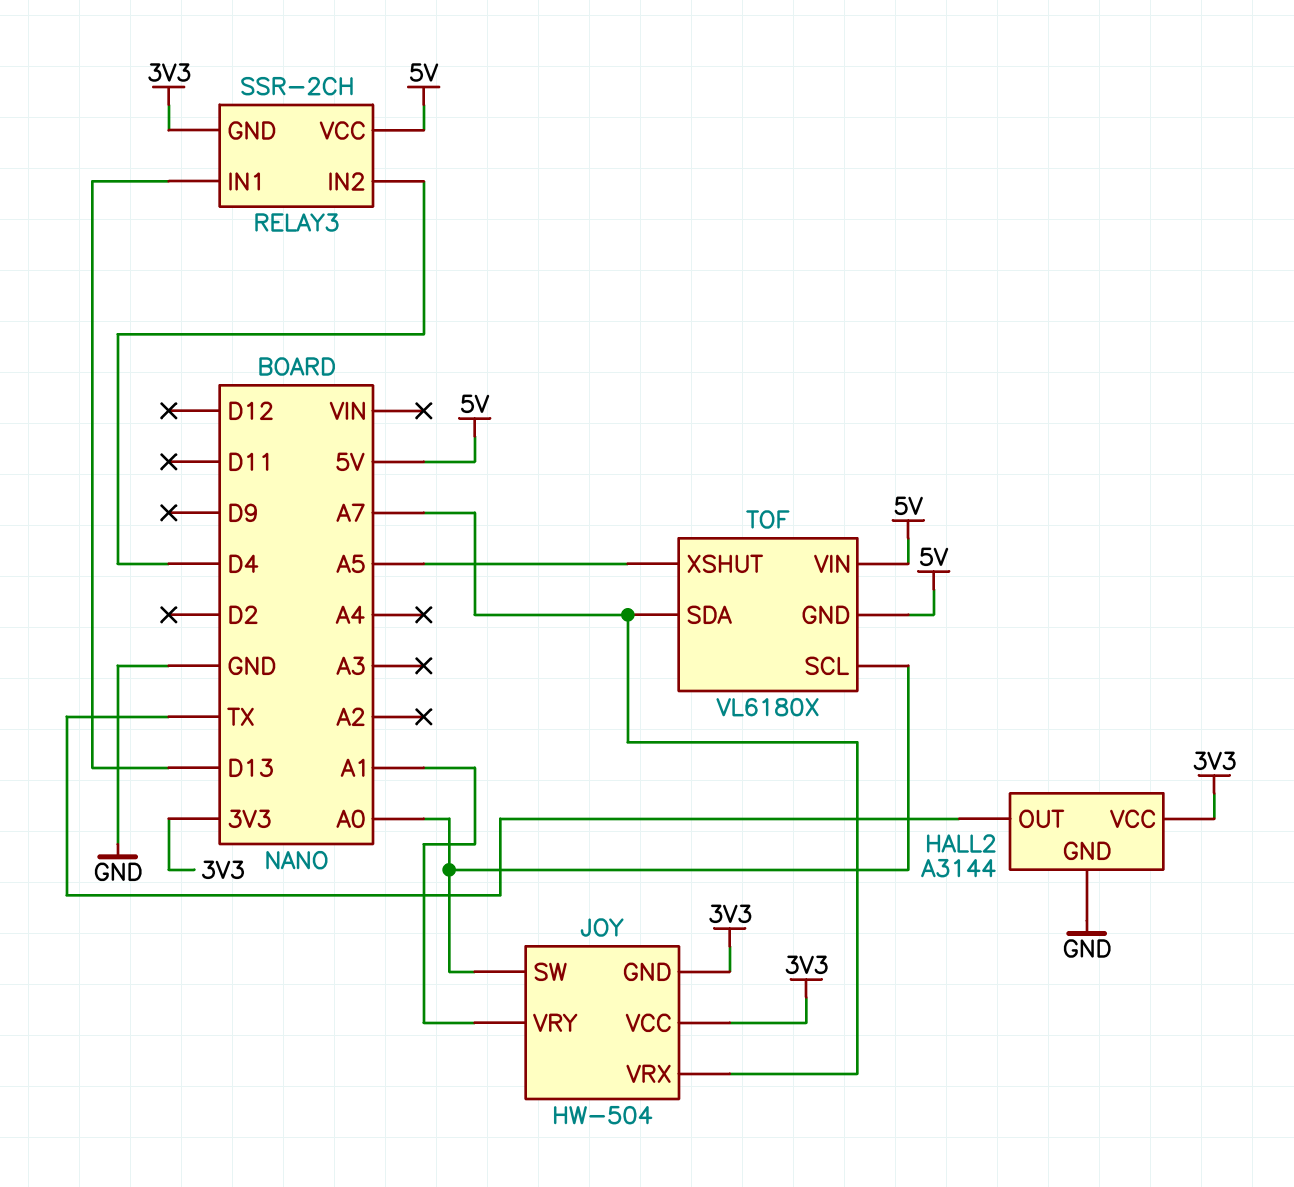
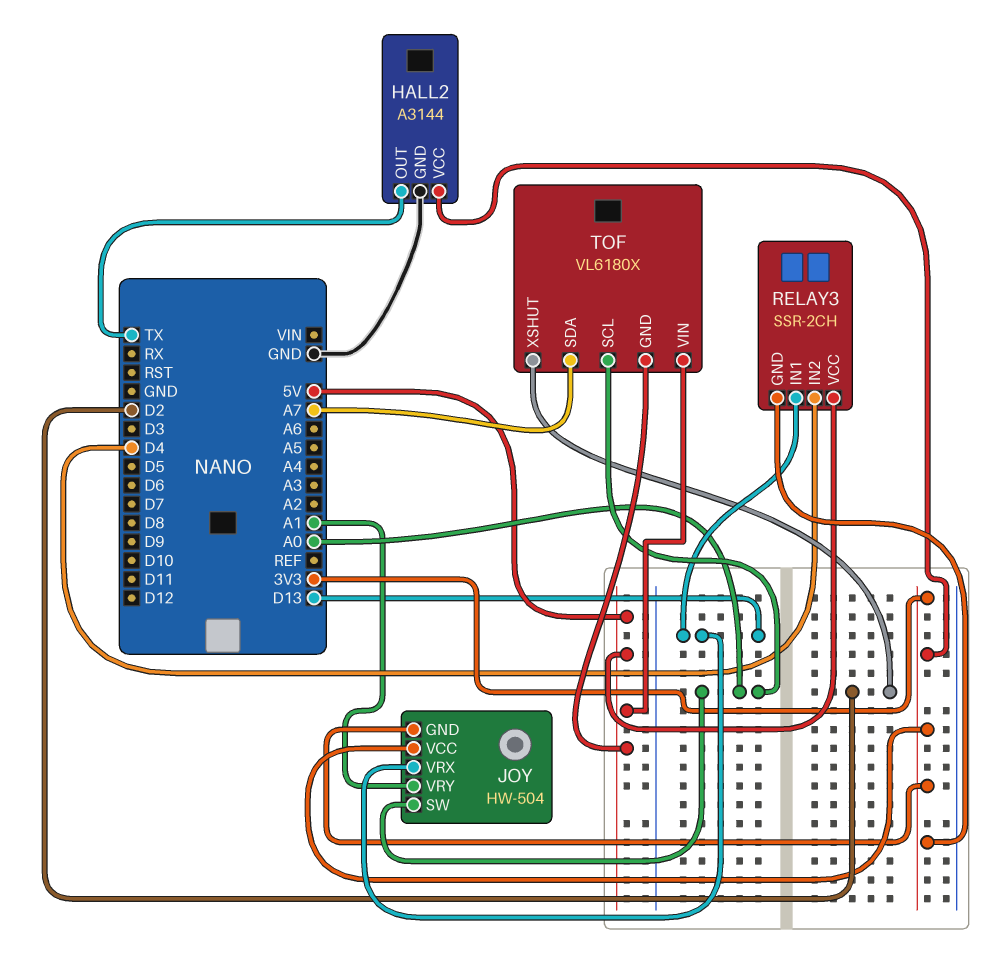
JOY pin VRX: A7 -> D13
TOF pin XSHUT: A5 -> D2

